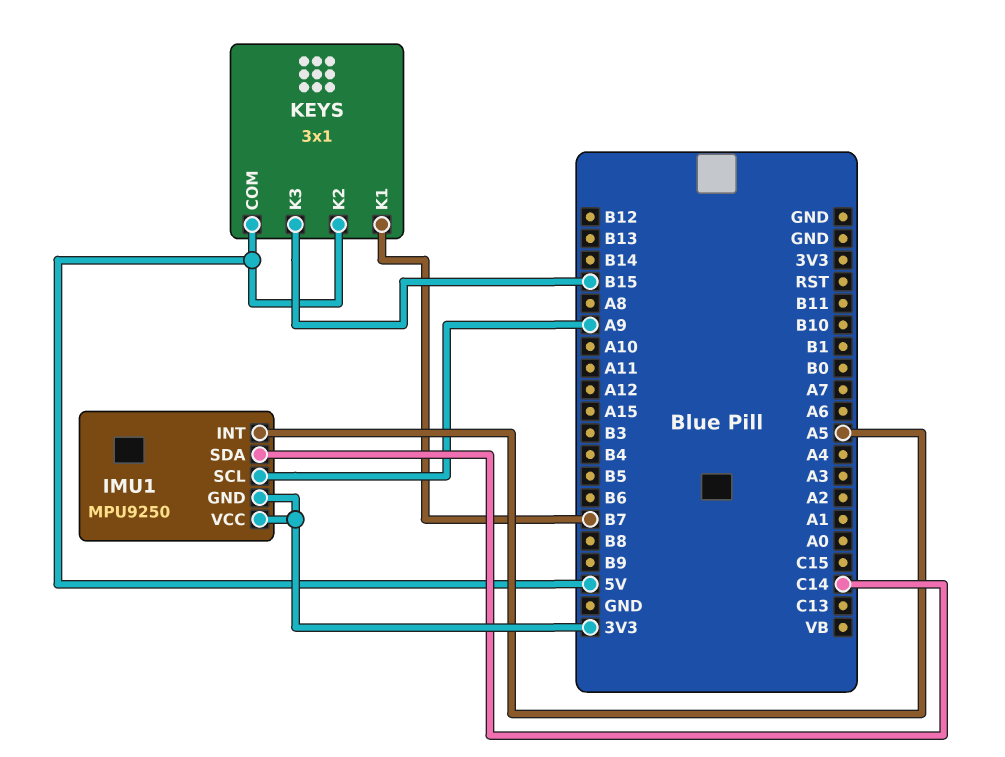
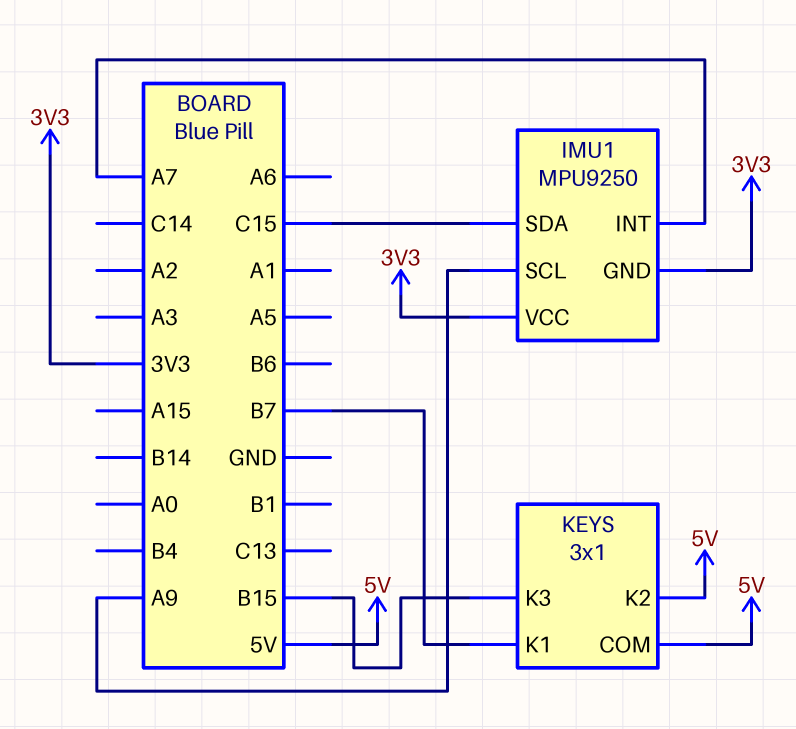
IMU1 pin INT: A5 -> A7
IMU1 pin SDA: C14 -> C15

